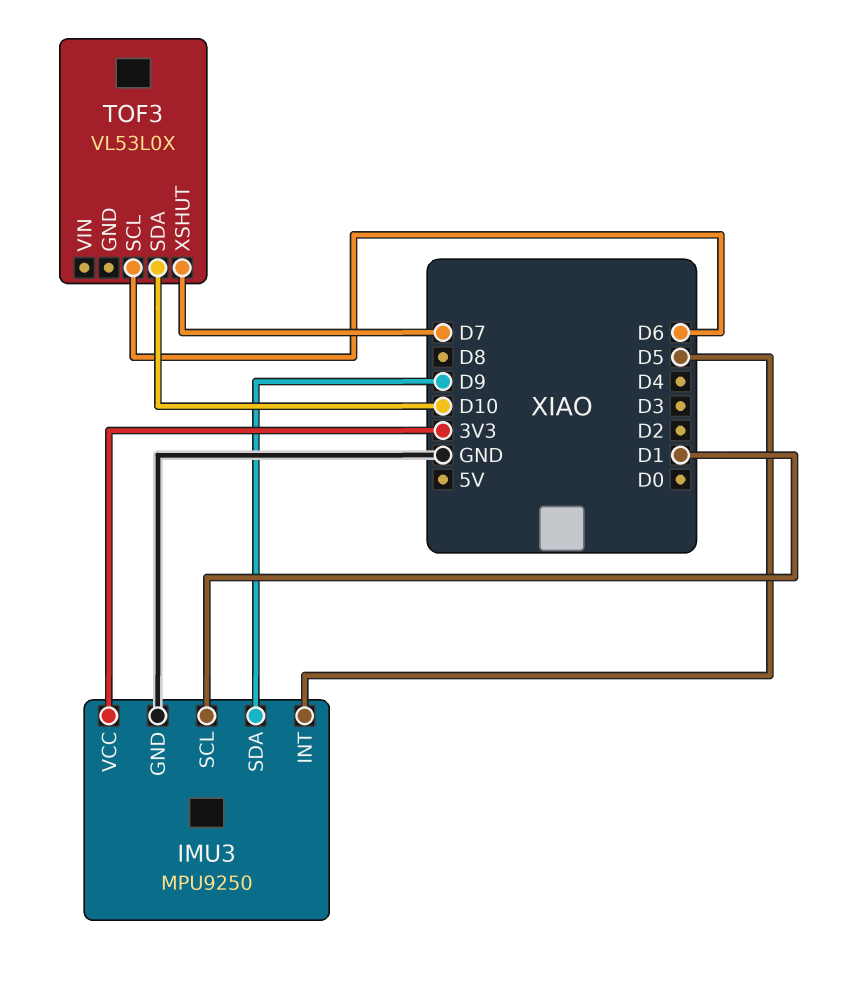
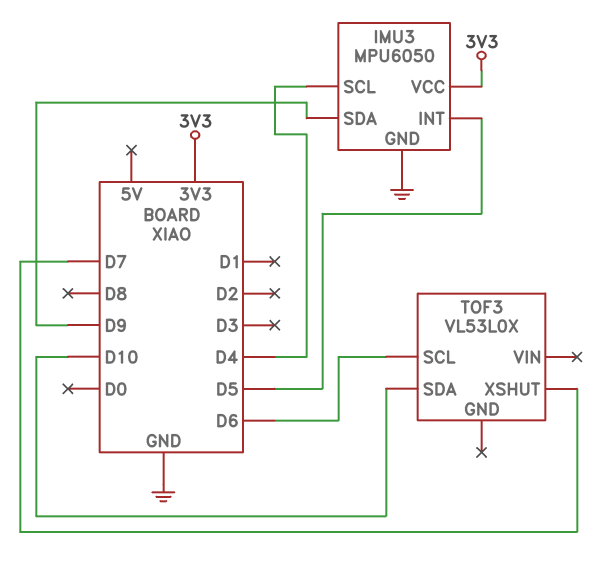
IMU3: MPU9250 -> MPU6050
IMU3 pin SCL: D1 -> D4

